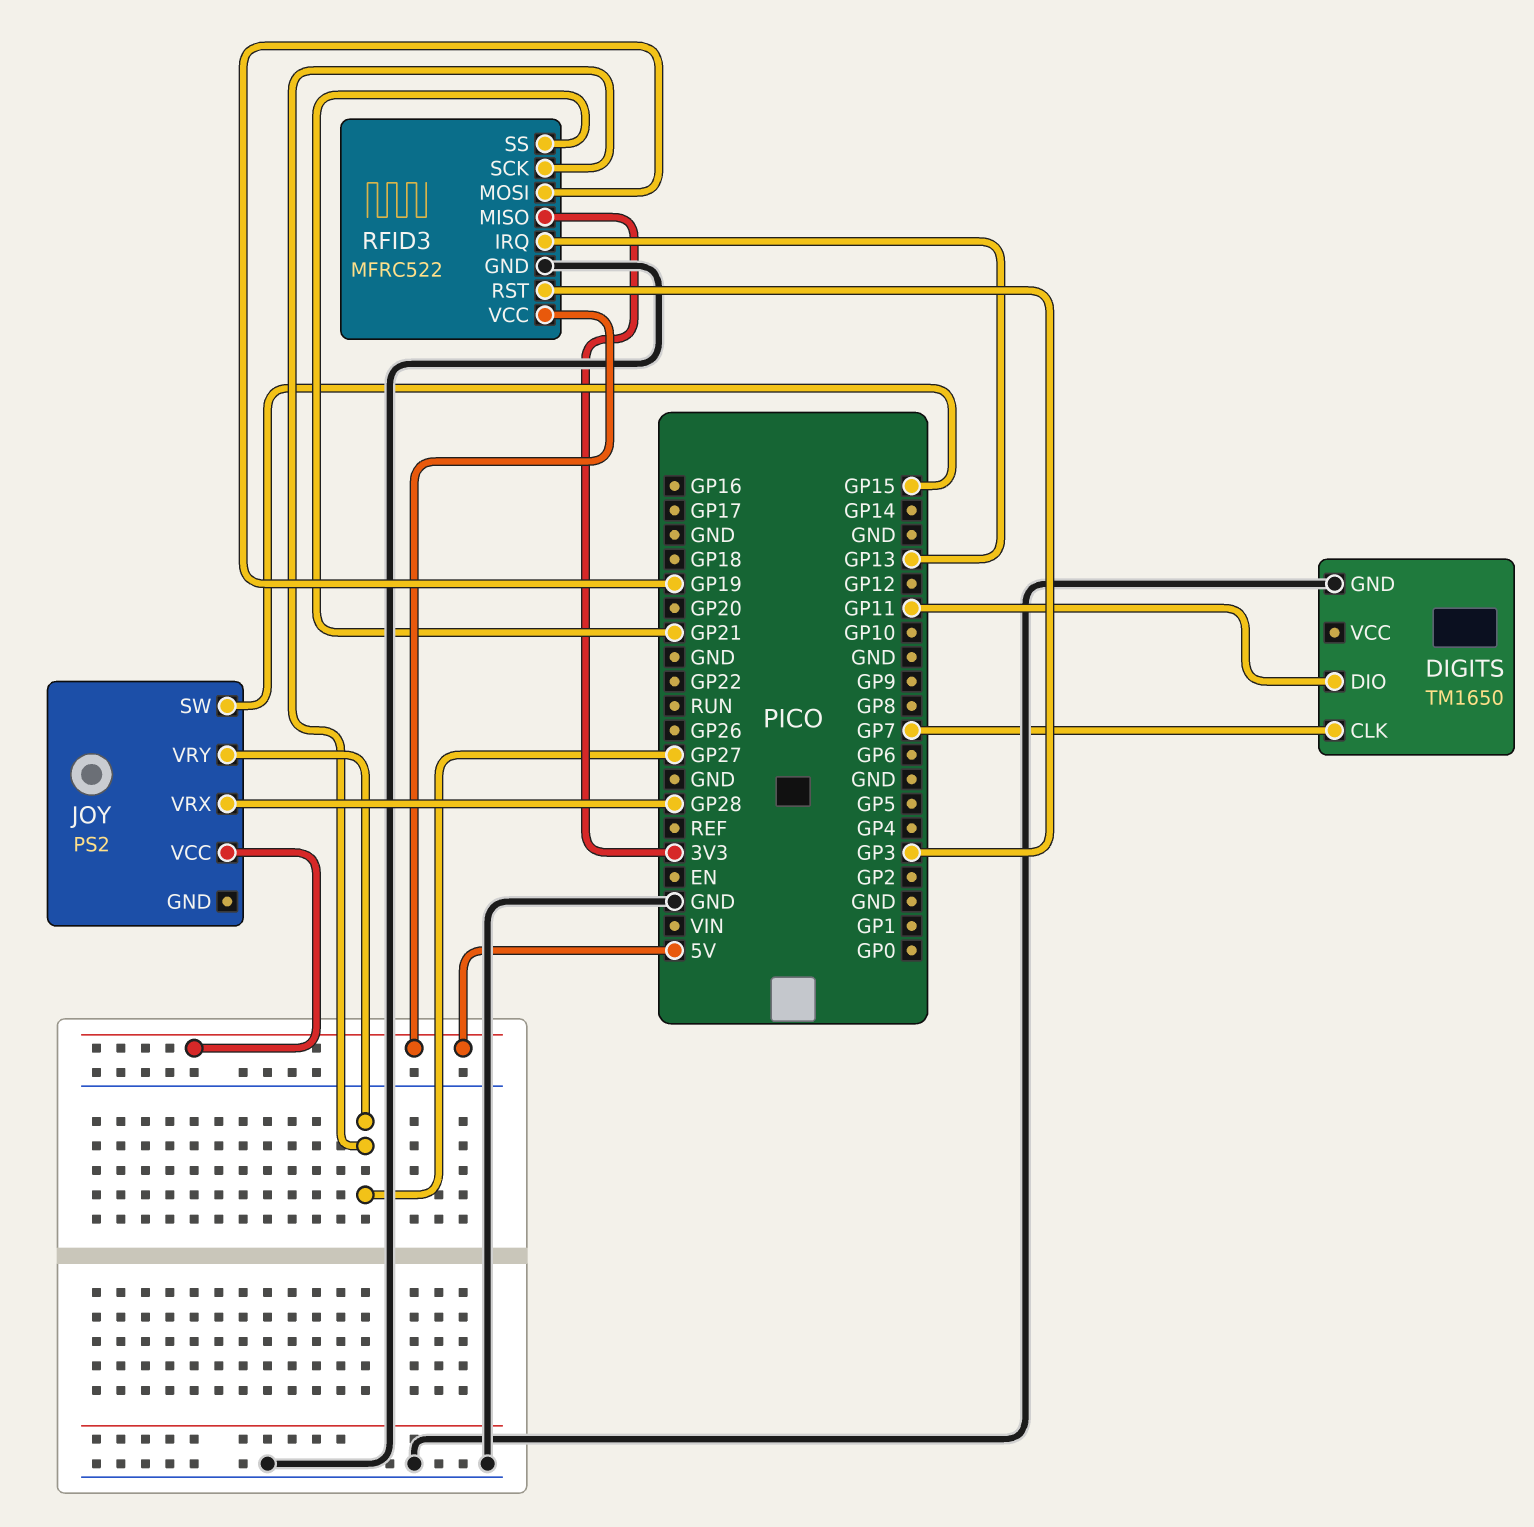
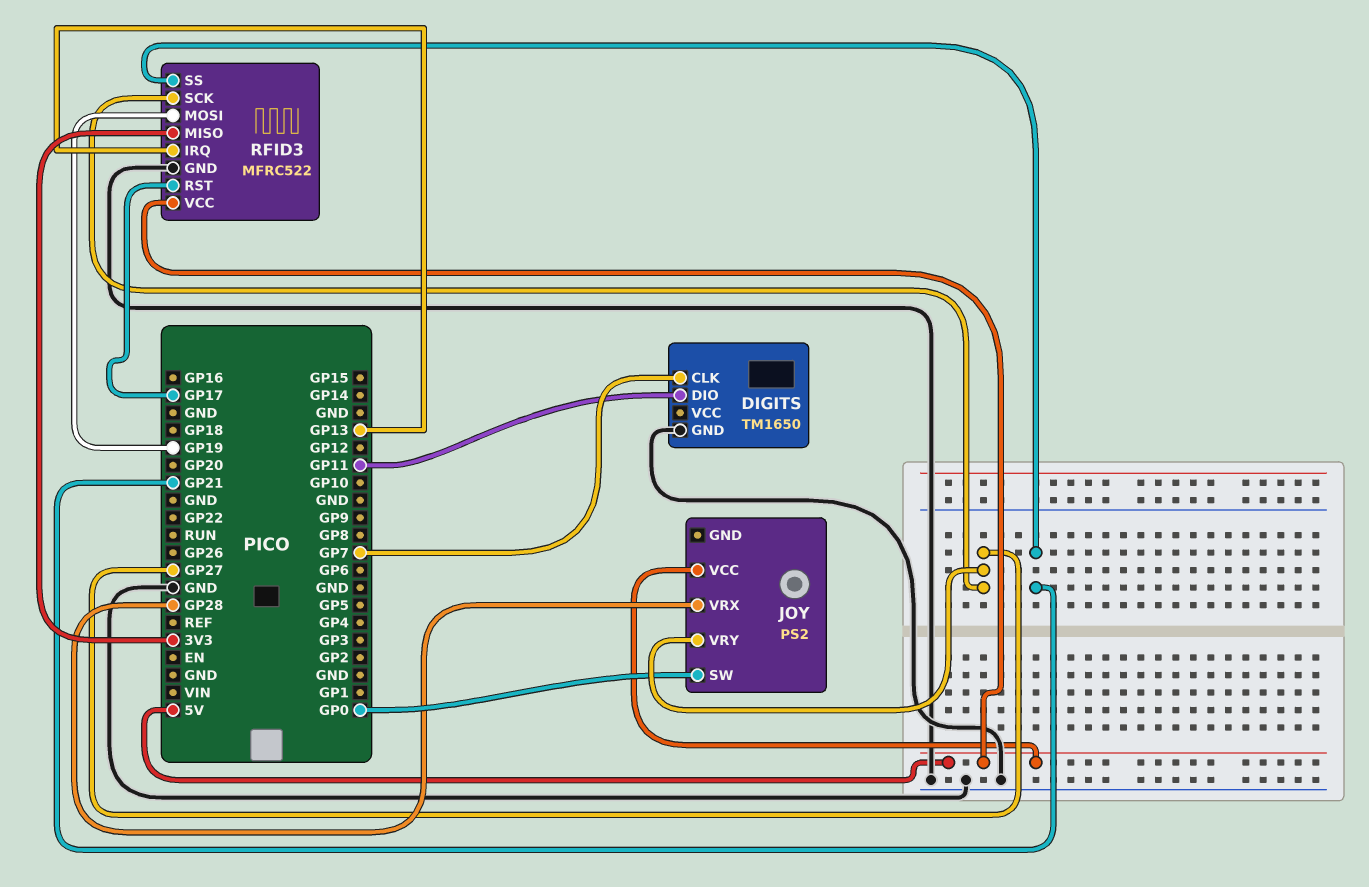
JOY pin SW: GP15 -> GP0
RFID3 pin RST: GP3 -> GP17

